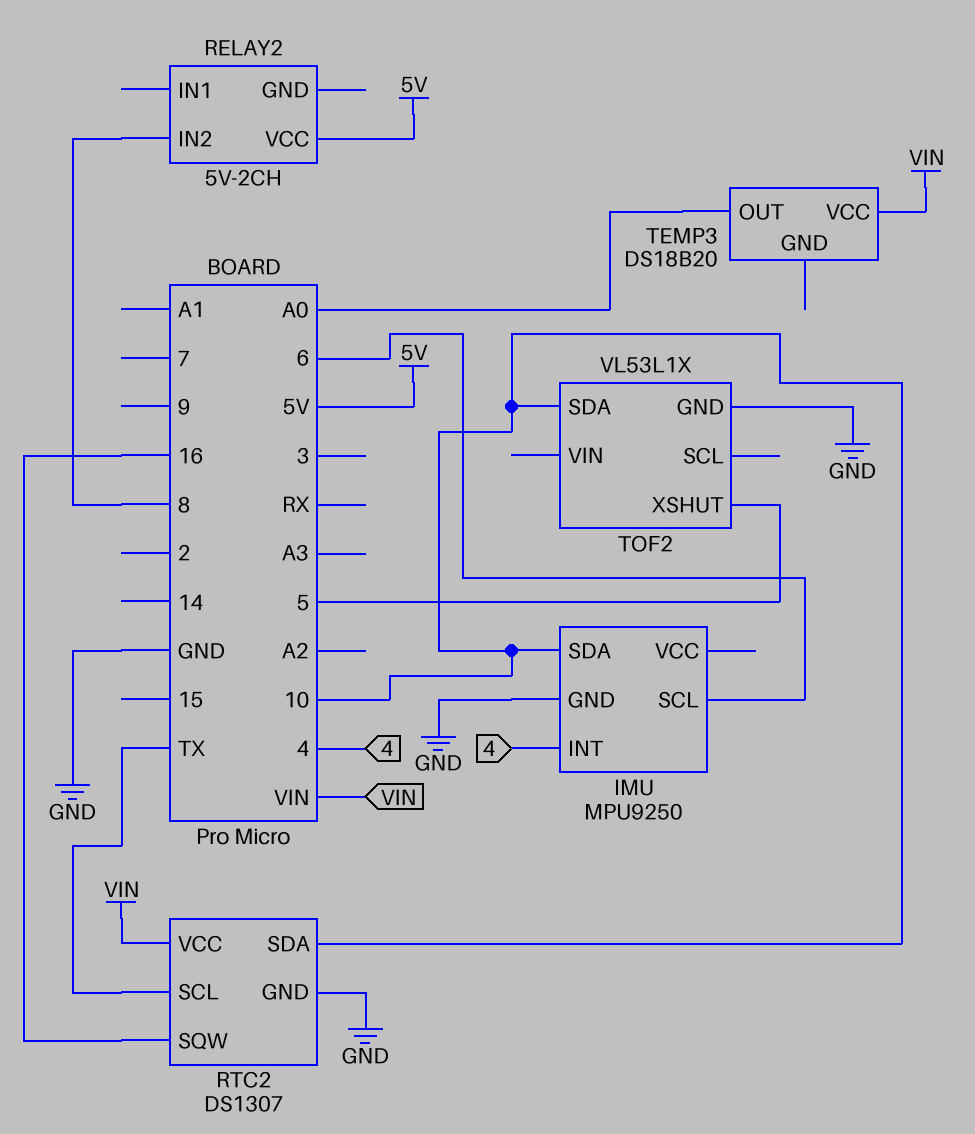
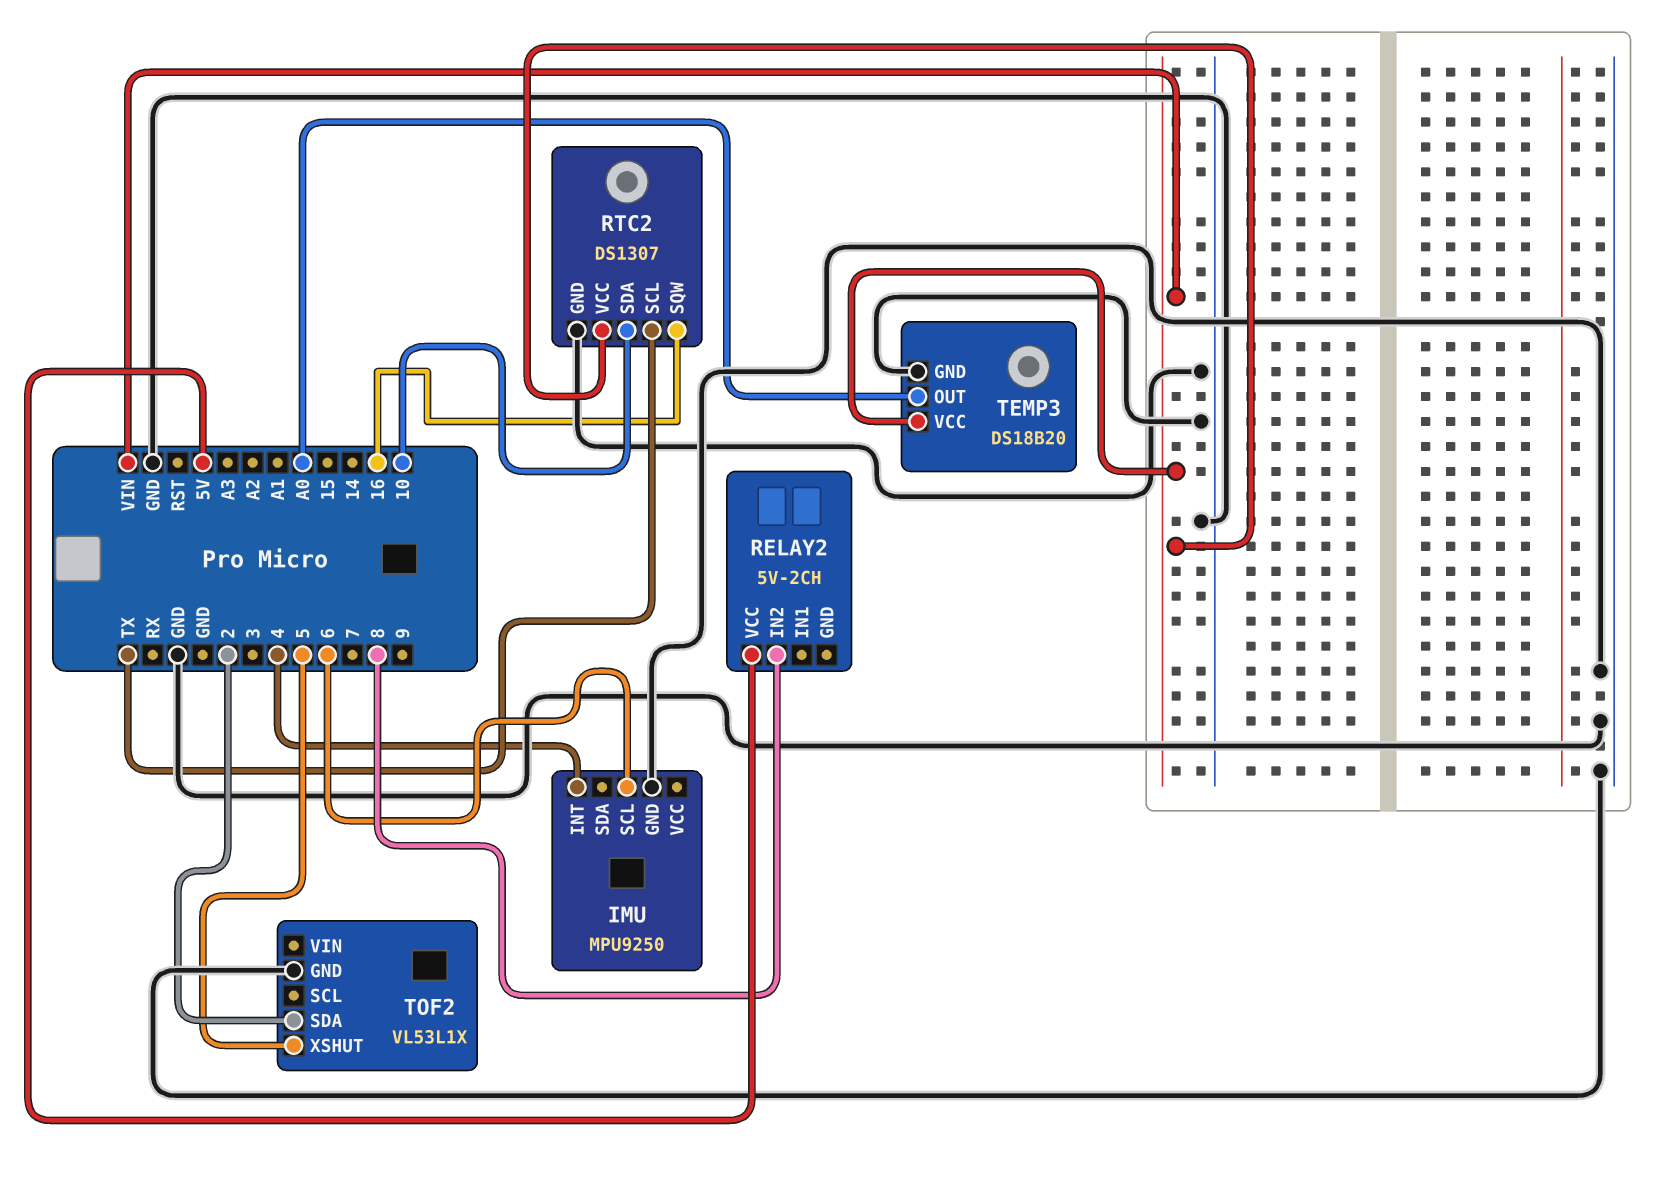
IMU pin SDA: 10 -> none
TEMP3 pin GND: none -> GND
TOF2 pin SDA: 10 -> 2

